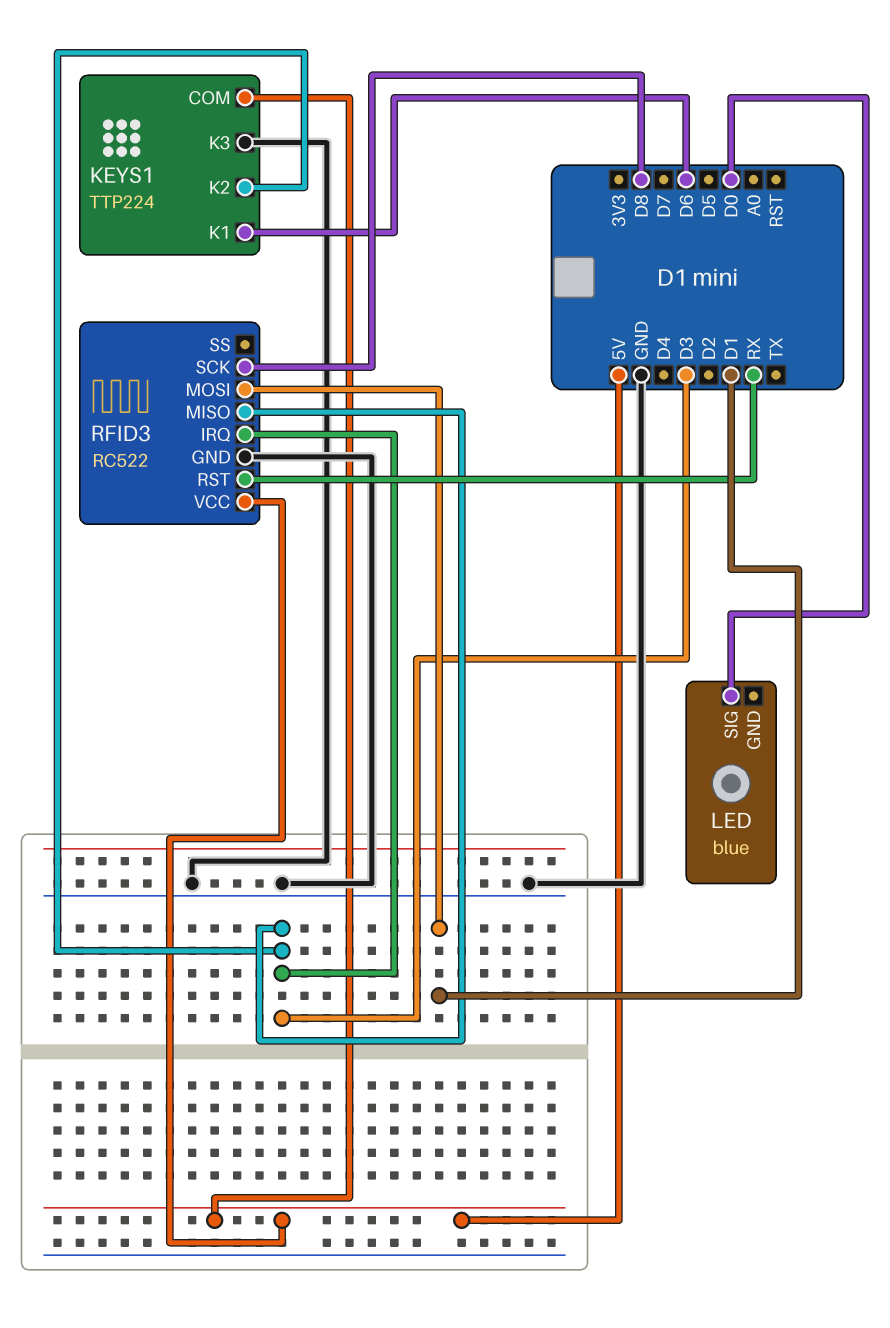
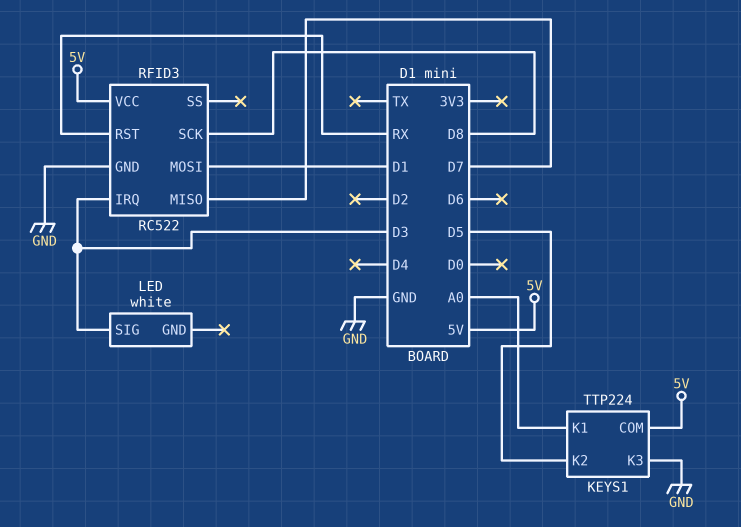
KEYS1 pin K1: D6 -> A0
KEYS1 pin K2: D3 -> D5
LED: blue -> white
LED pin SIG: D0 -> D3
RFID3 pin MISO: D3 -> D7

